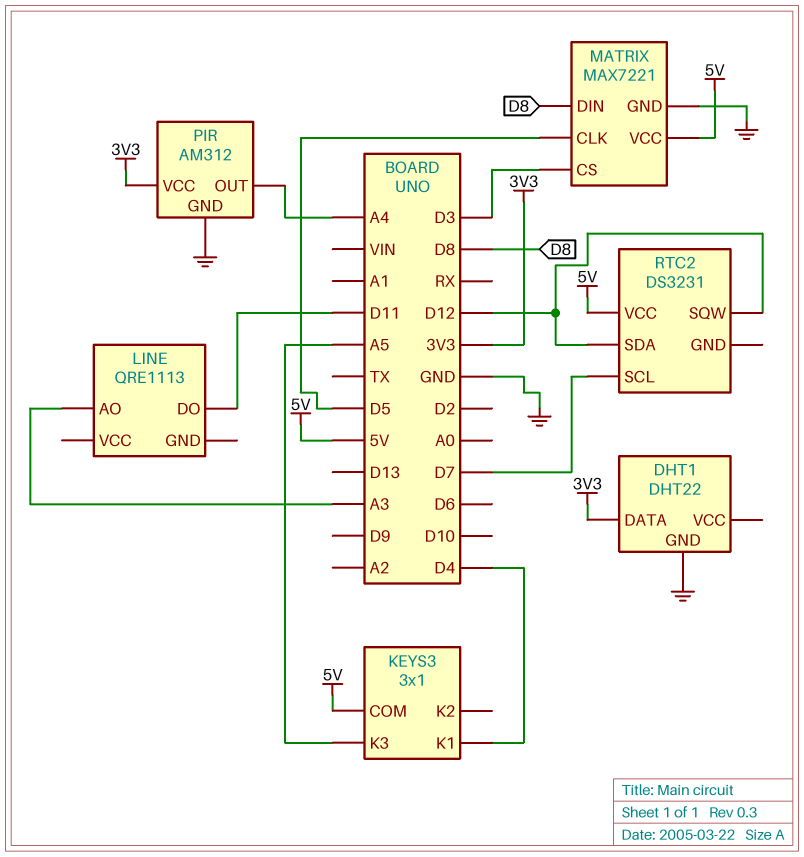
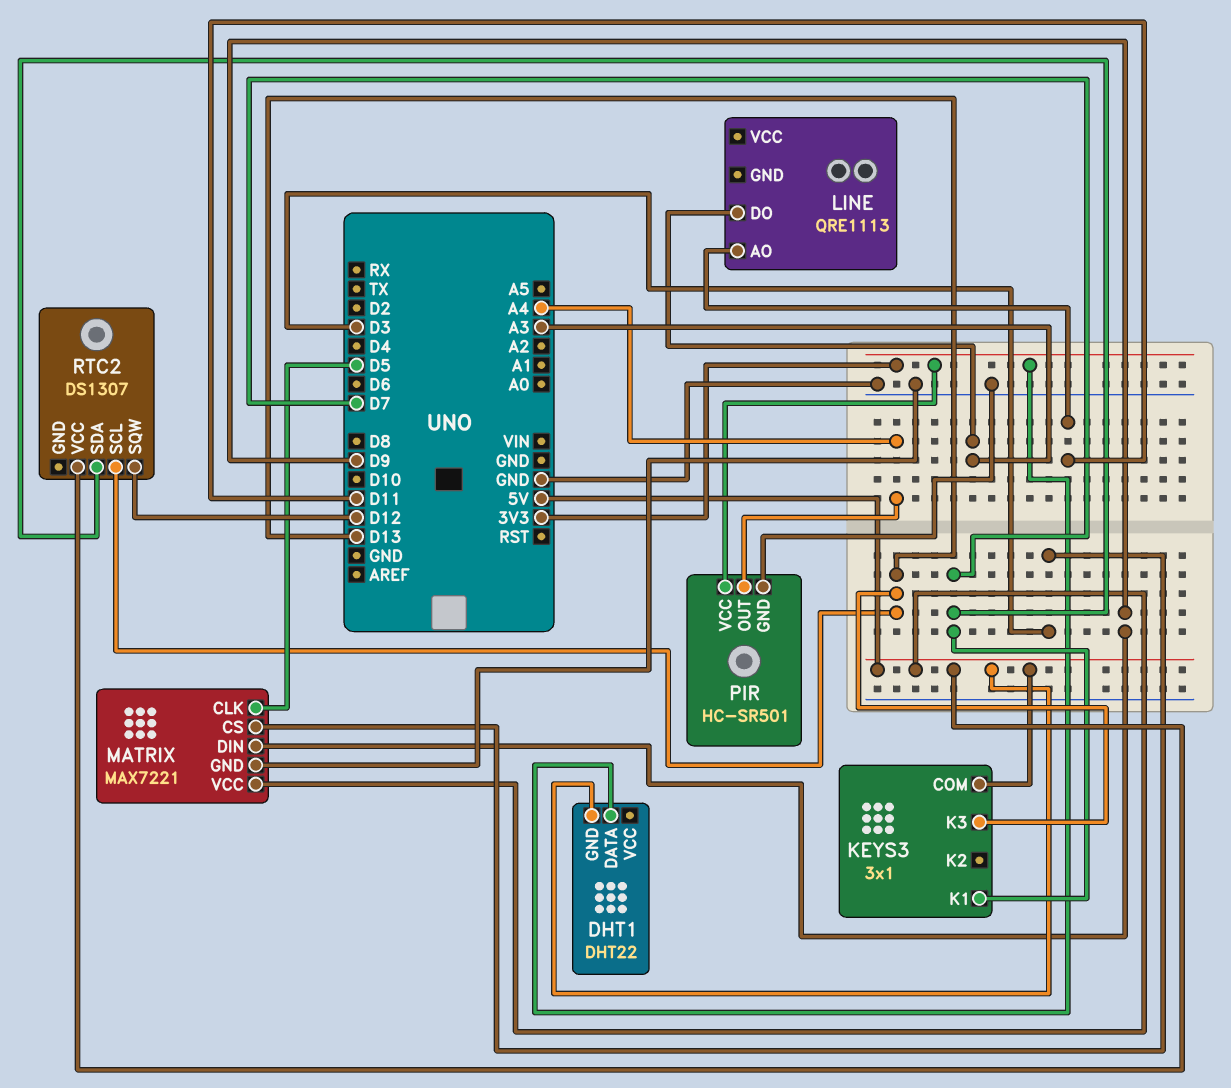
DHT1 pin GND: GND -> 5V
KEYS3 pin K1: D4 -> D7
KEYS3 pin K3: A5 -> D13
LINE pin AO: A3 -> D11
LINE pin DO: D11 -> A3
MATRIX pin DIN: D8 -> D9
PIR: AM312 -> HC-SR501
RTC2: DS3231 -> DS1307
RTC2 pin SCL: D7 -> D13
RTC2 pin SDA: D12 -> D7

